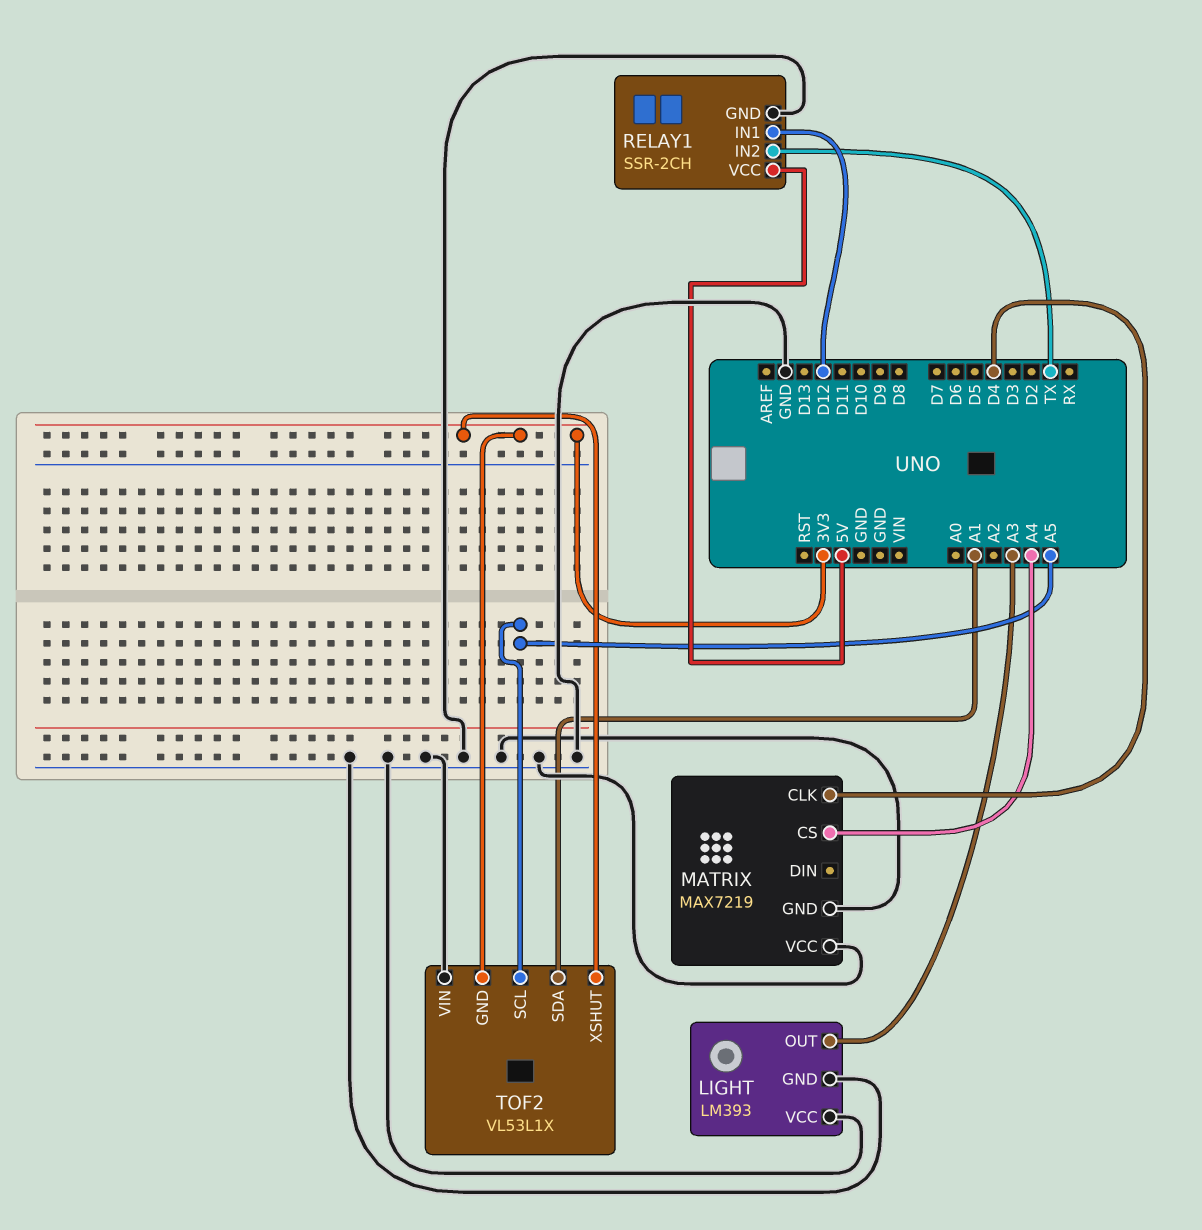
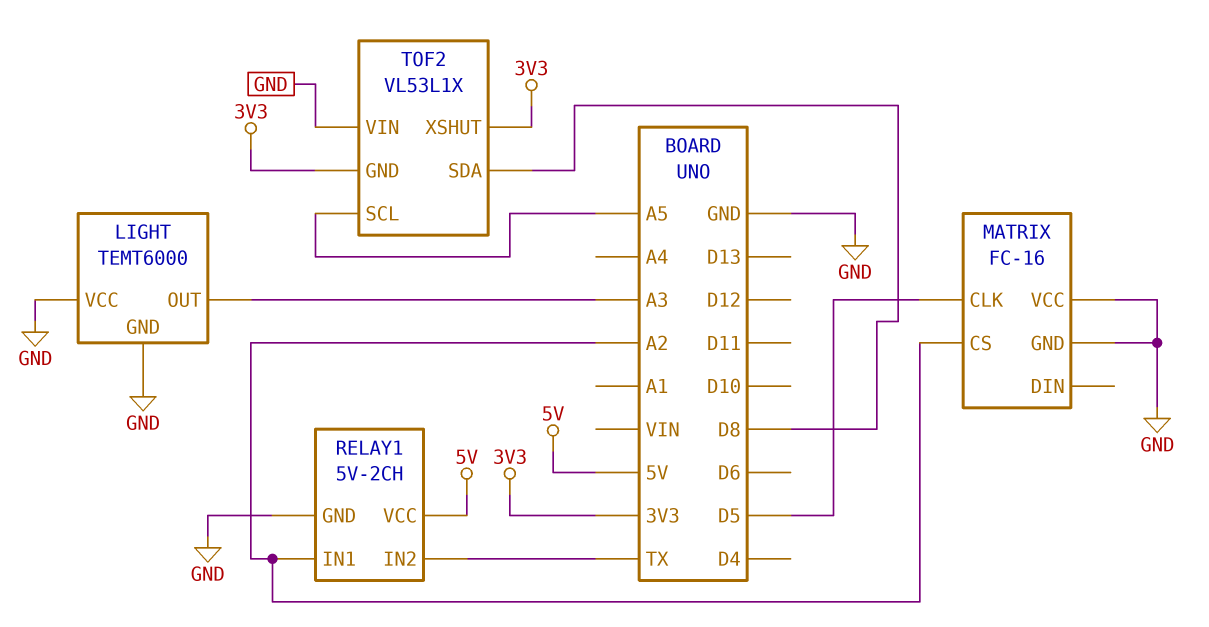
LIGHT: LM393 -> TEMT6000
MATRIX: MAX7219 -> FC-16
MATRIX pin CLK: D4 -> D5
MATRIX pin CS: A4 -> A2
RELAY1: SSR-2CH -> 5V-2CH
RELAY1 pin IN1: D12 -> A2
TOF2 pin SDA: A1 -> D8

